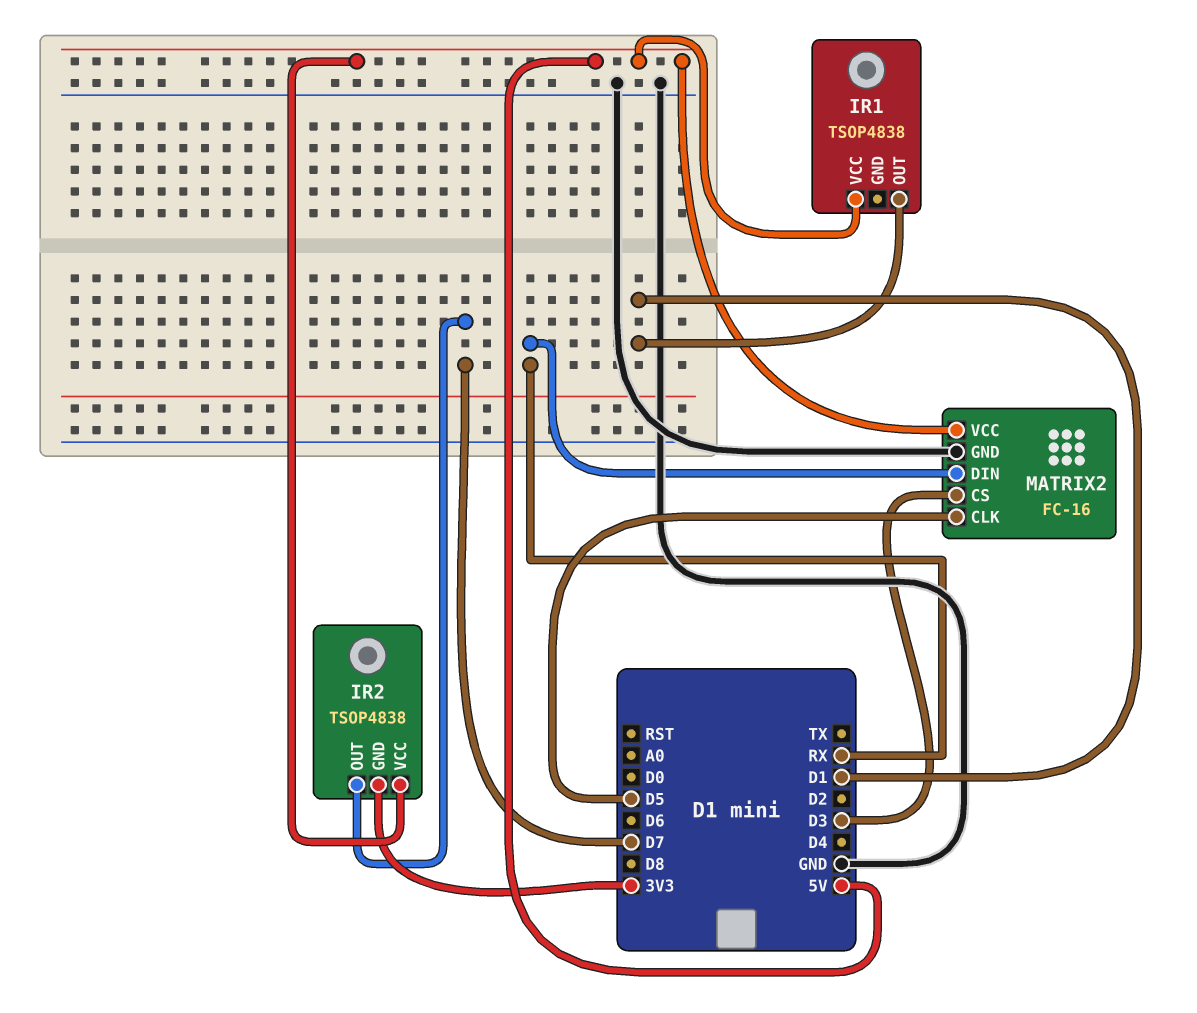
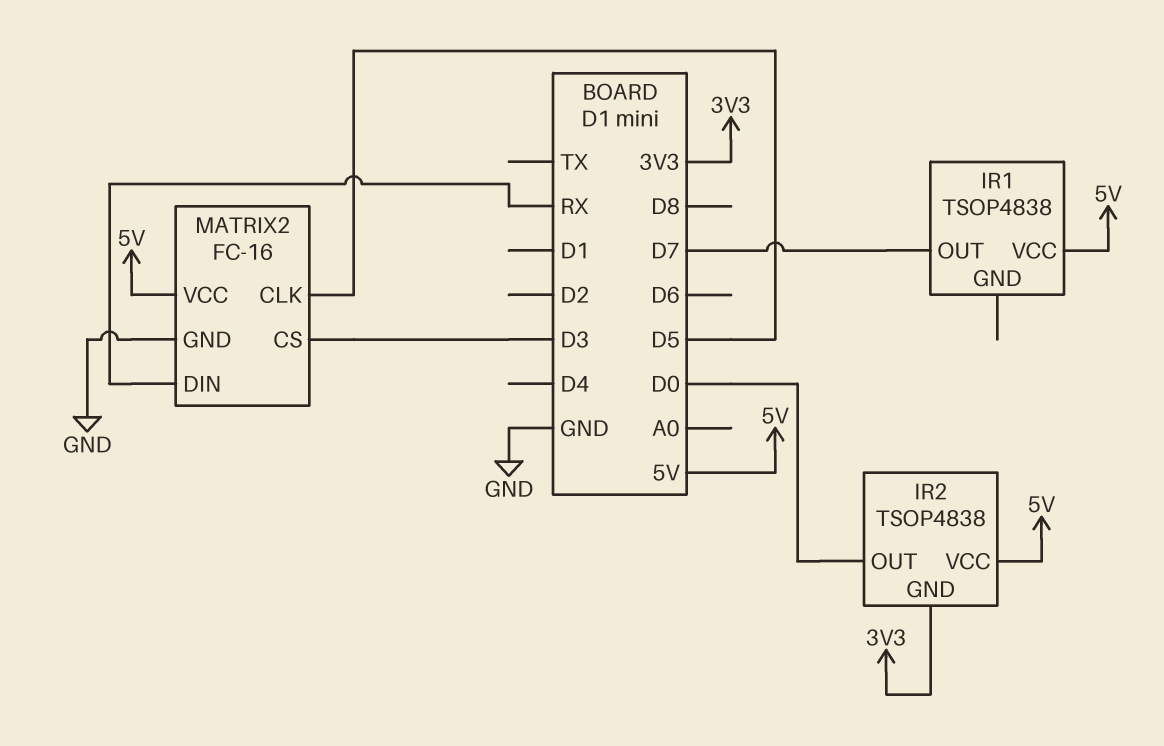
IR1 pin OUT: D1 -> D7
IR2 pin OUT: D7 -> D0

